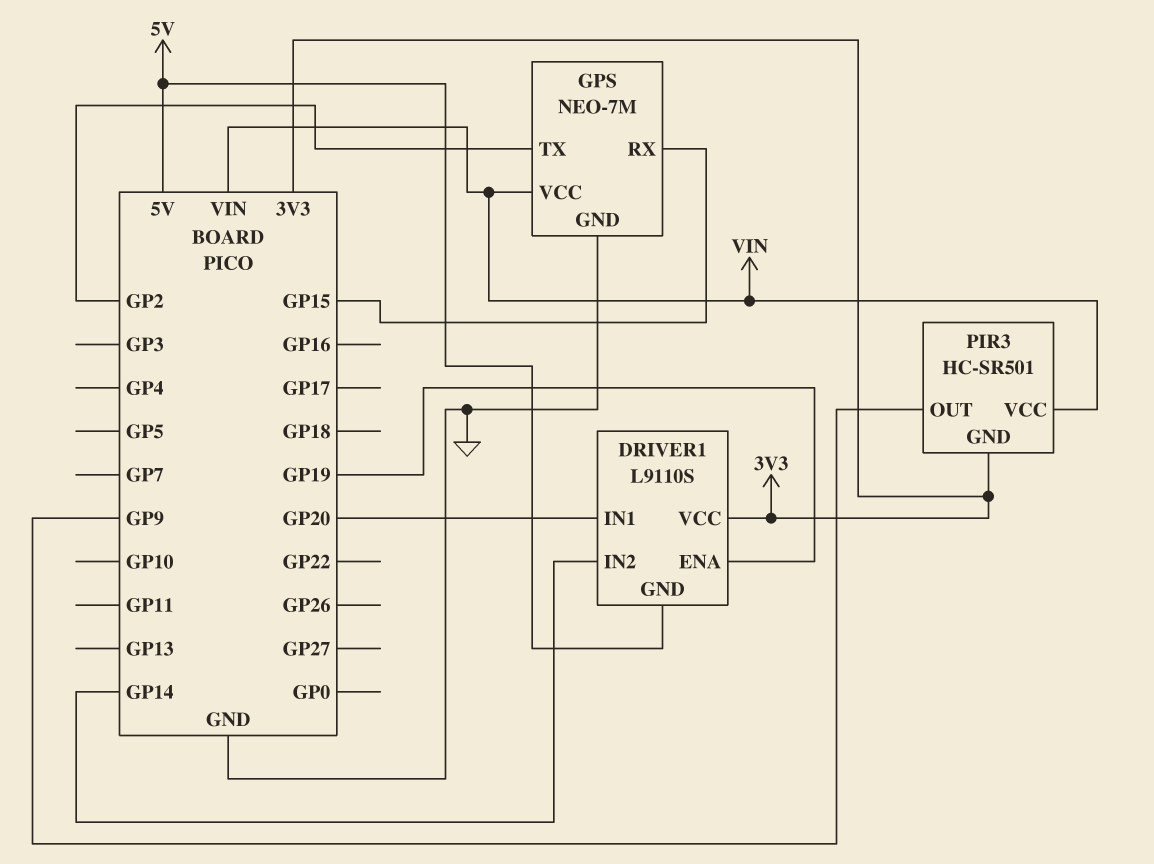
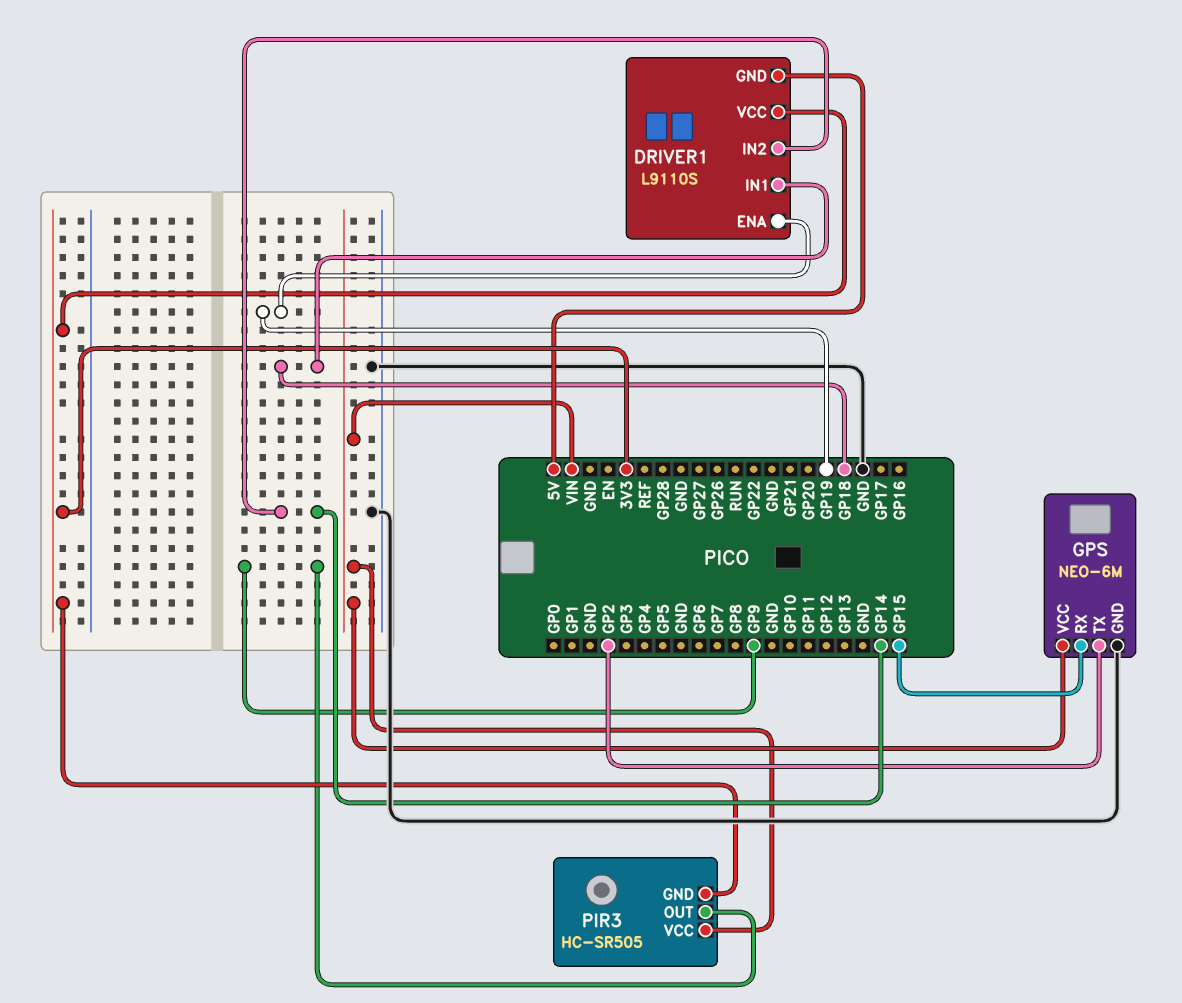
DRIVER1 pin IN1: GP20 -> GP18
GPS: NEO-7M -> NEO-6M
PIR3: HC-SR501 -> HC-SR505

